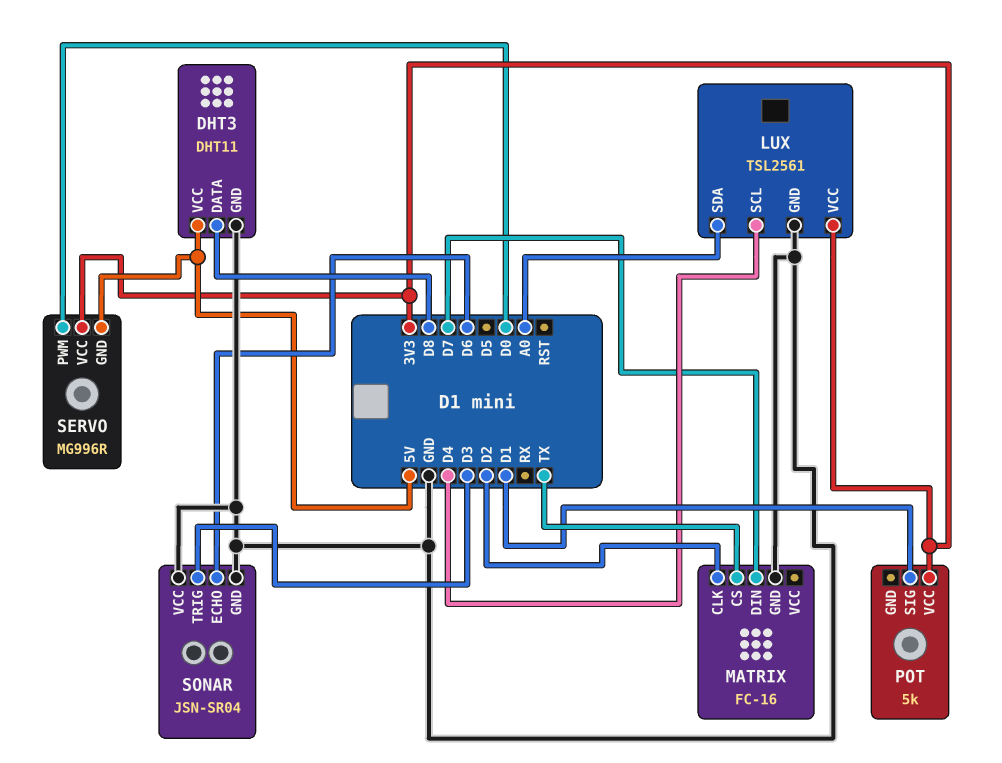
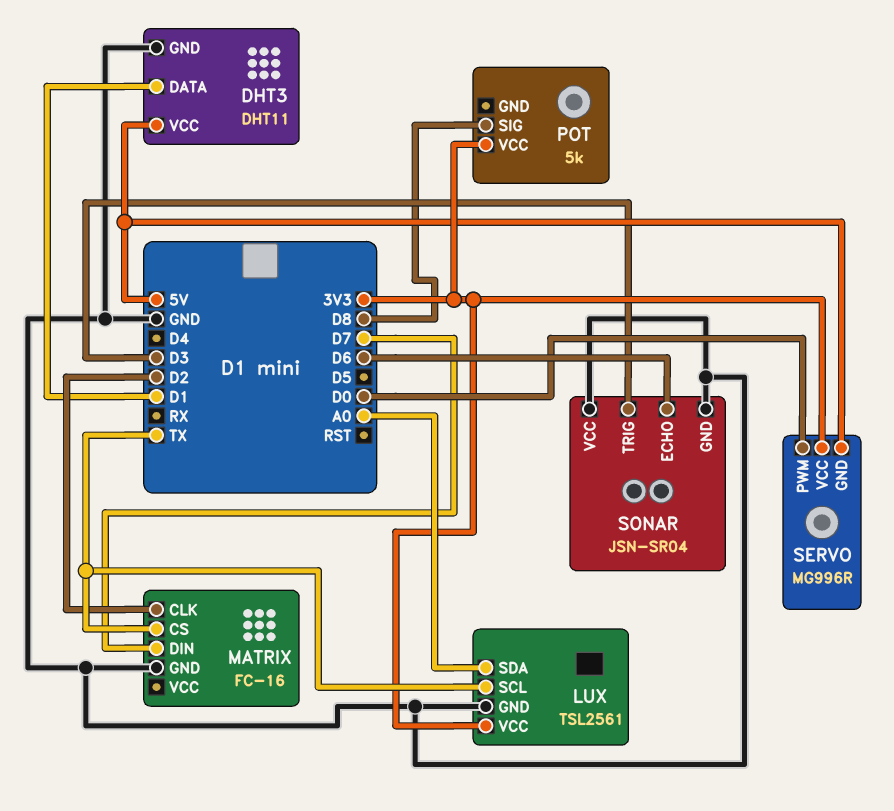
DHT3 pin DATA: D8 -> D1
LUX pin SCL: D4 -> TX
POT pin SIG: D1 -> D8

